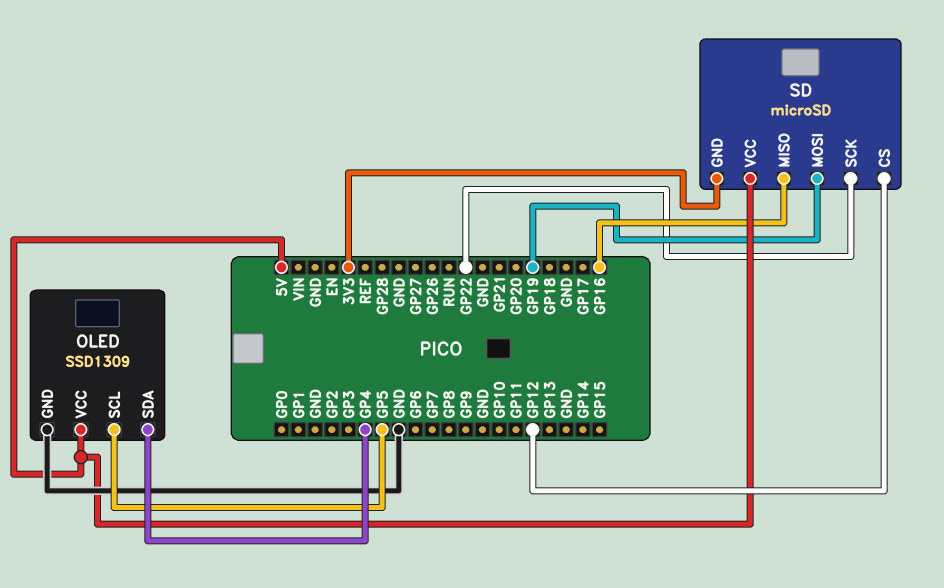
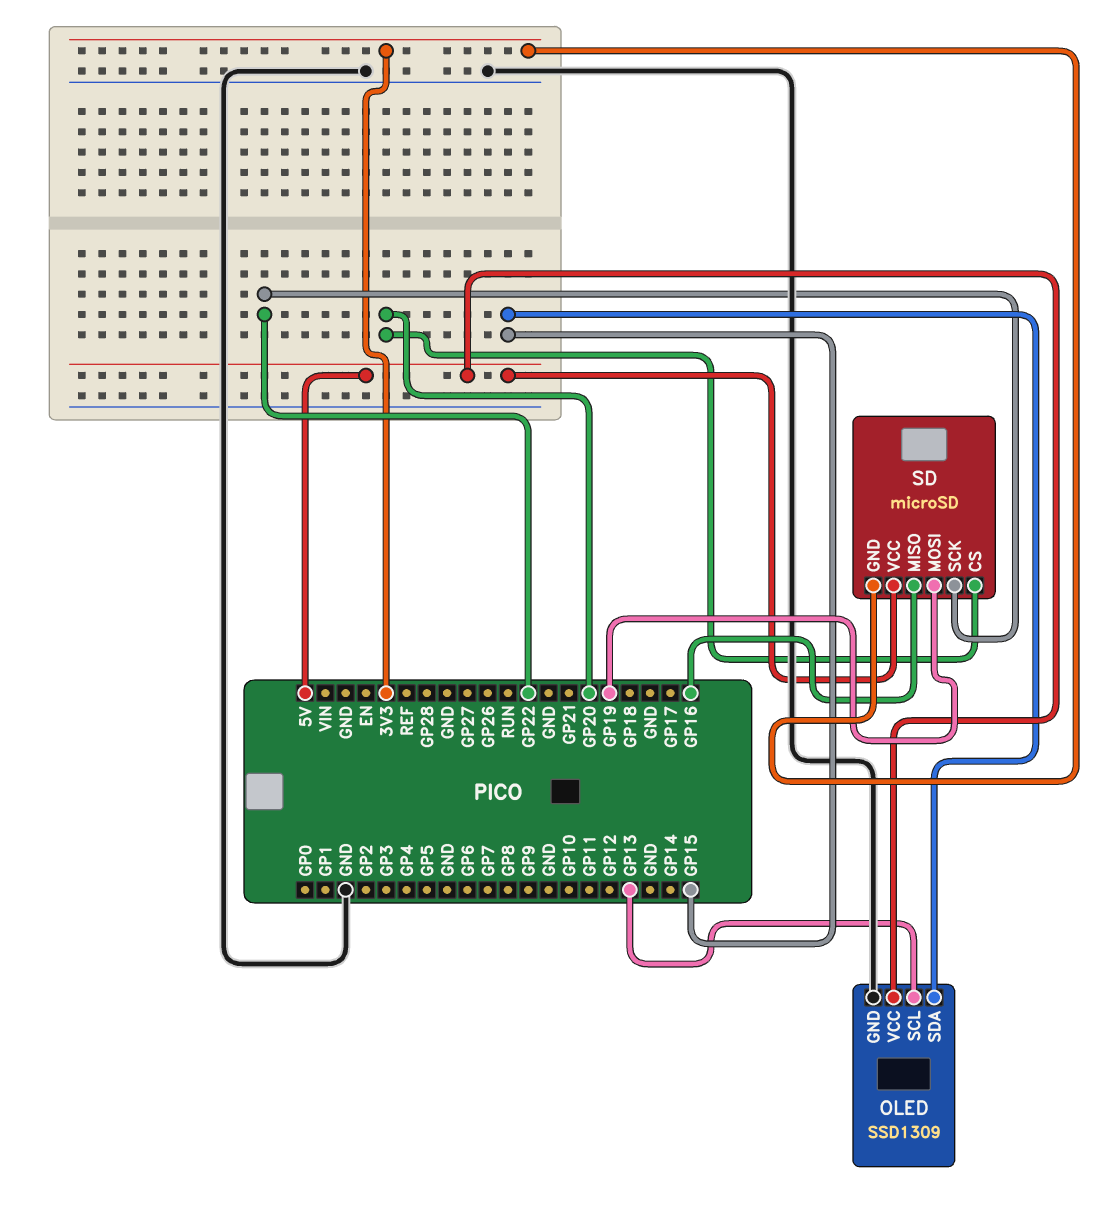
OLED pin SCL: GP5 -> GP13
OLED pin SDA: GP4 -> GP15
SD pin CS: GP12 -> GP20

